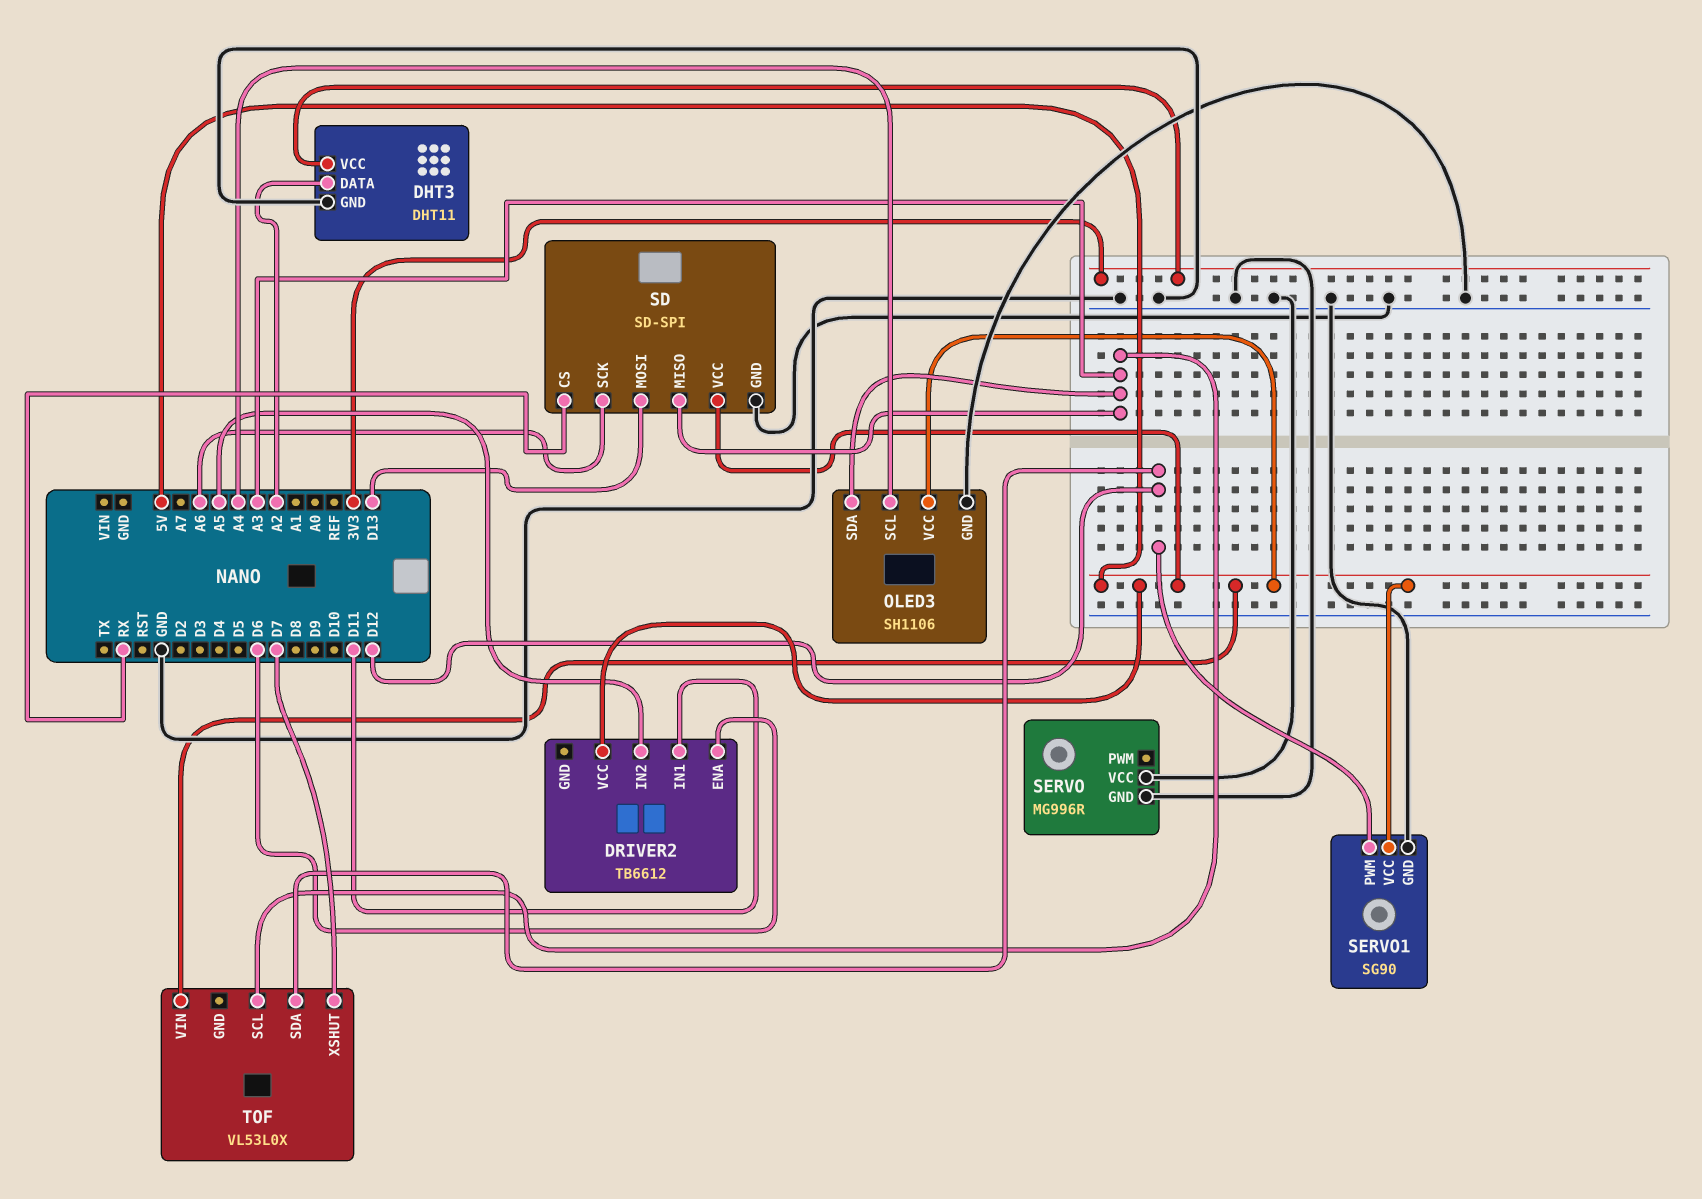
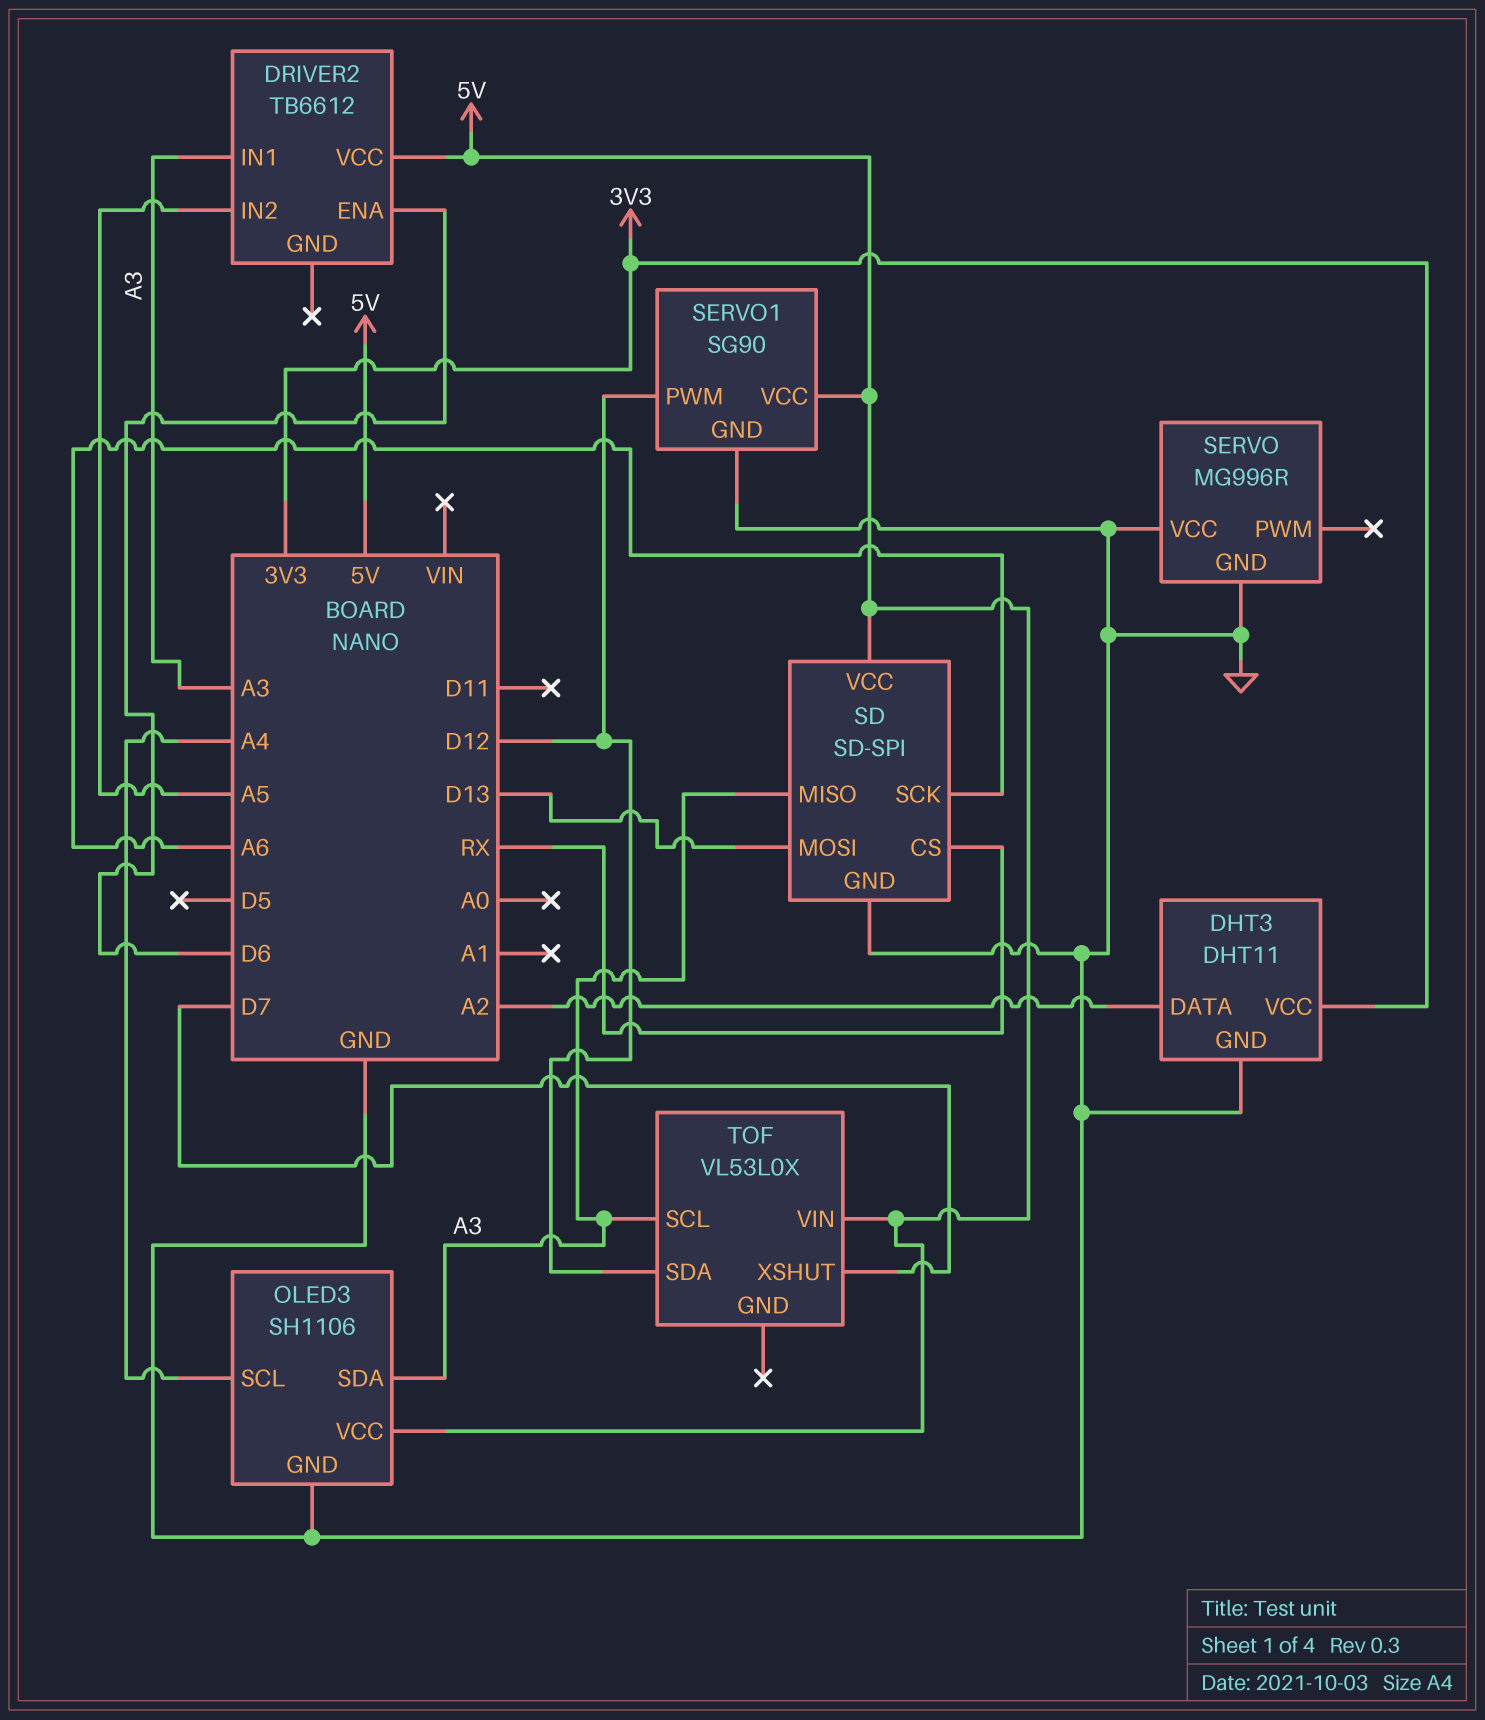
DRIVER2 pin IN1: D11 -> A3

